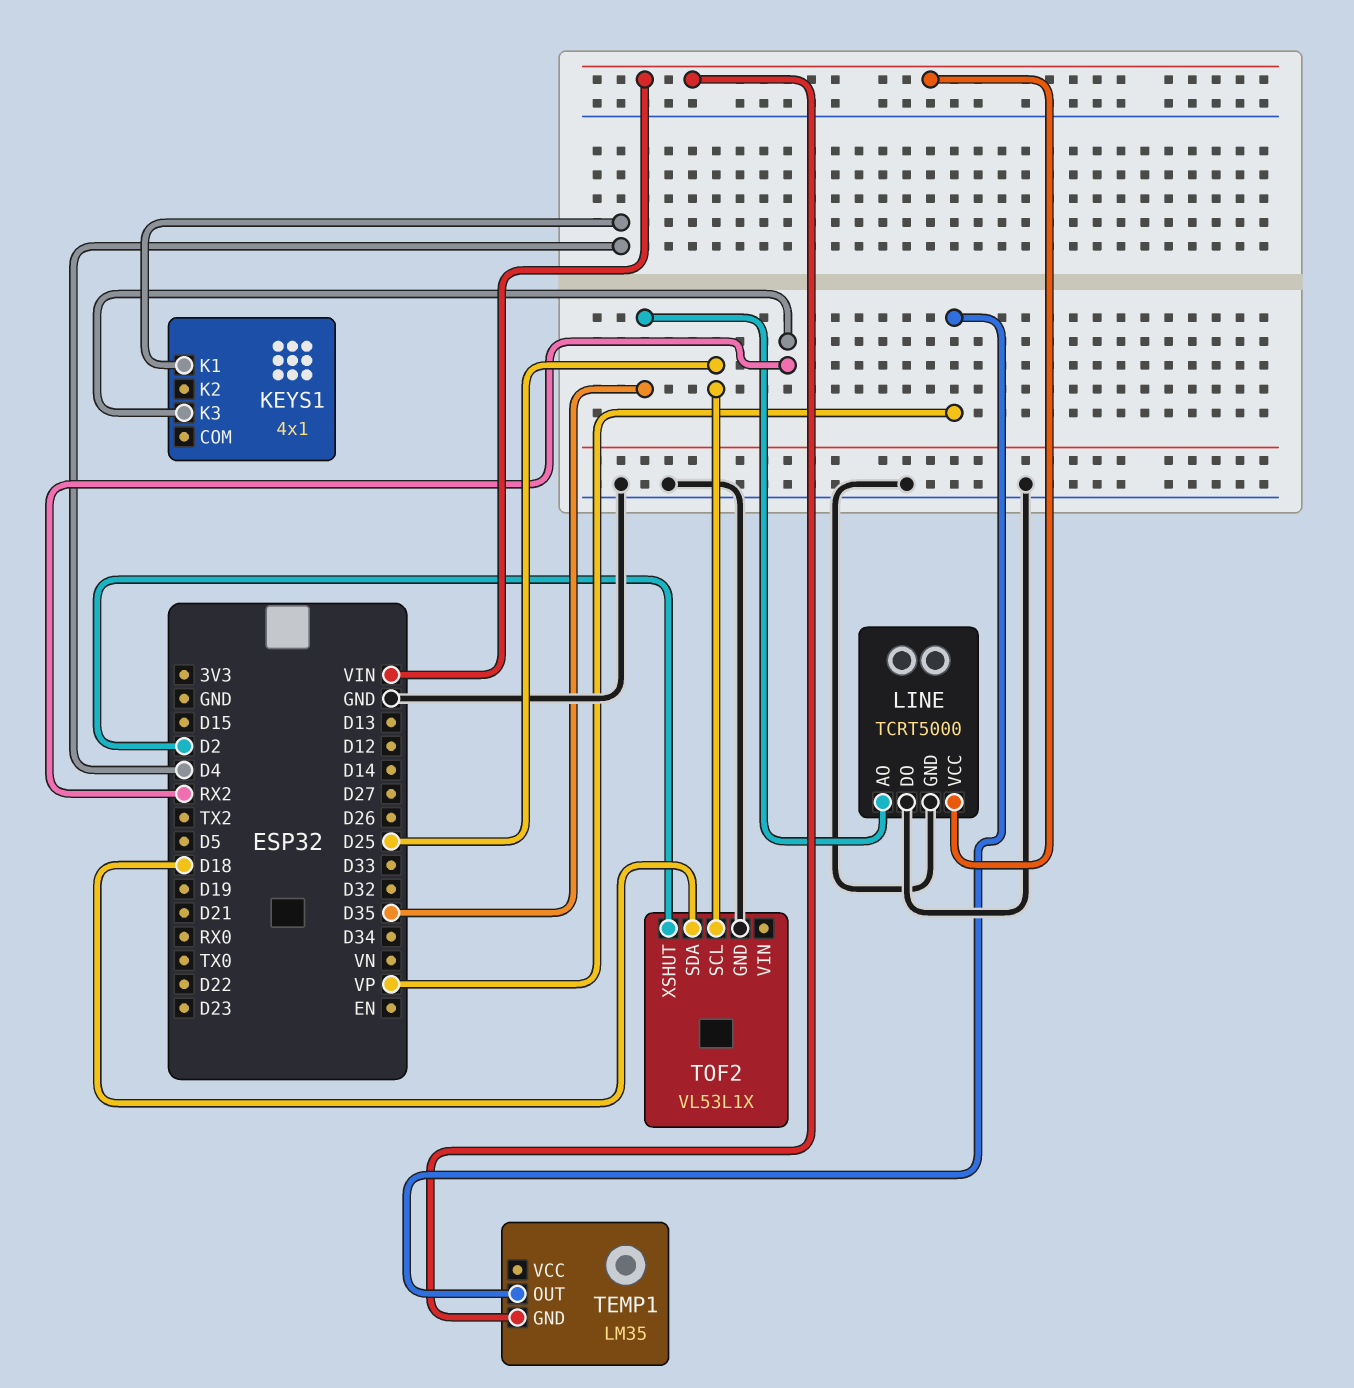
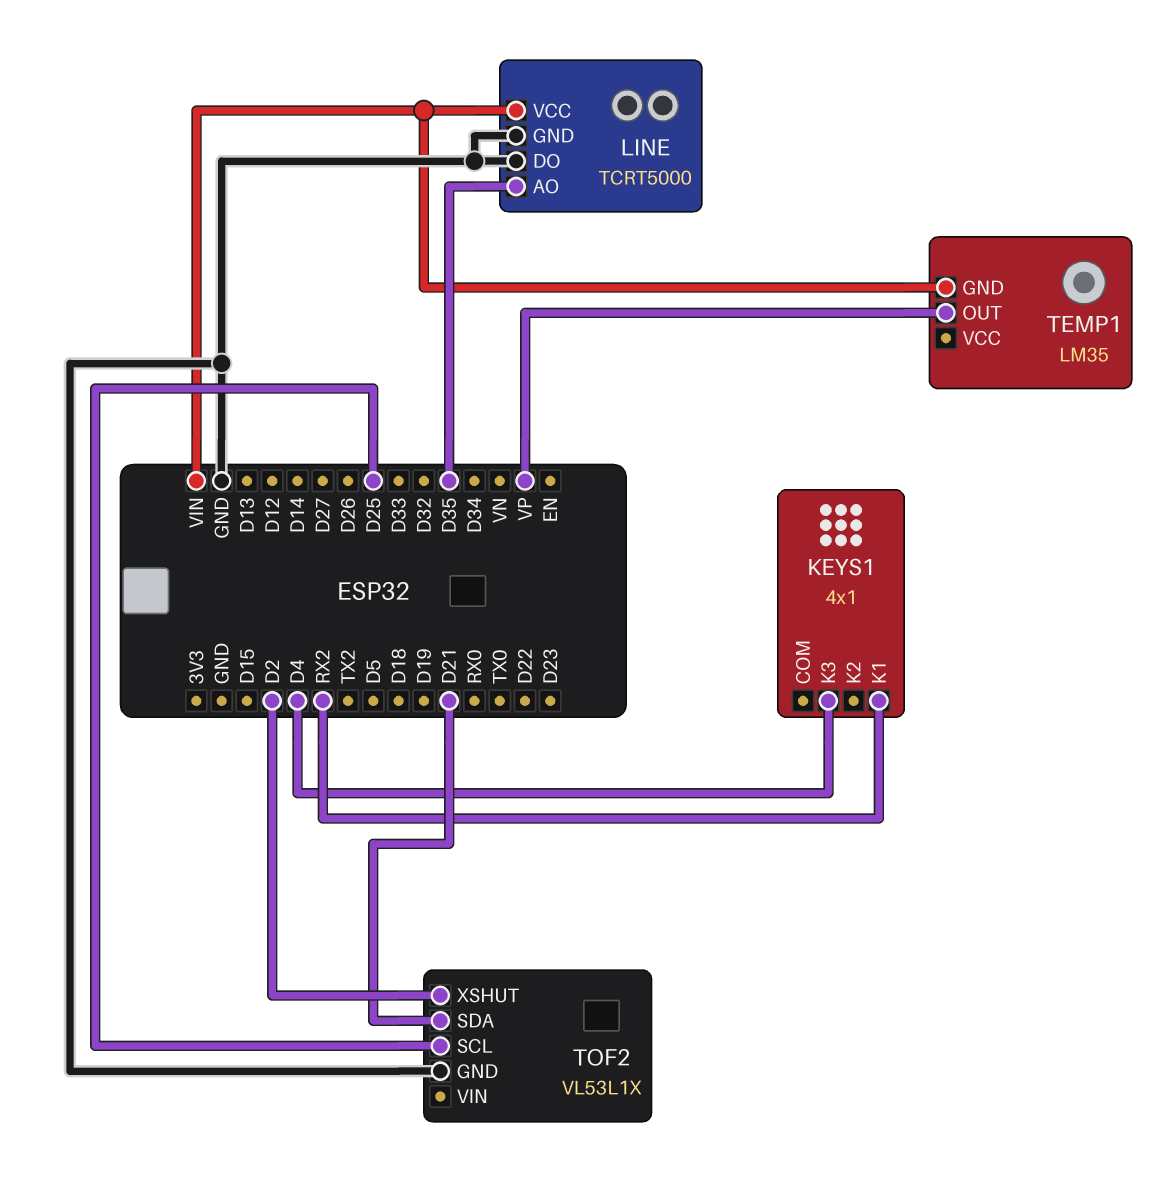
KEYS1 pin K1: D4 -> RX2
KEYS1 pin K3: RX2 -> D4
TOF2 pin SDA: D18 -> D21

